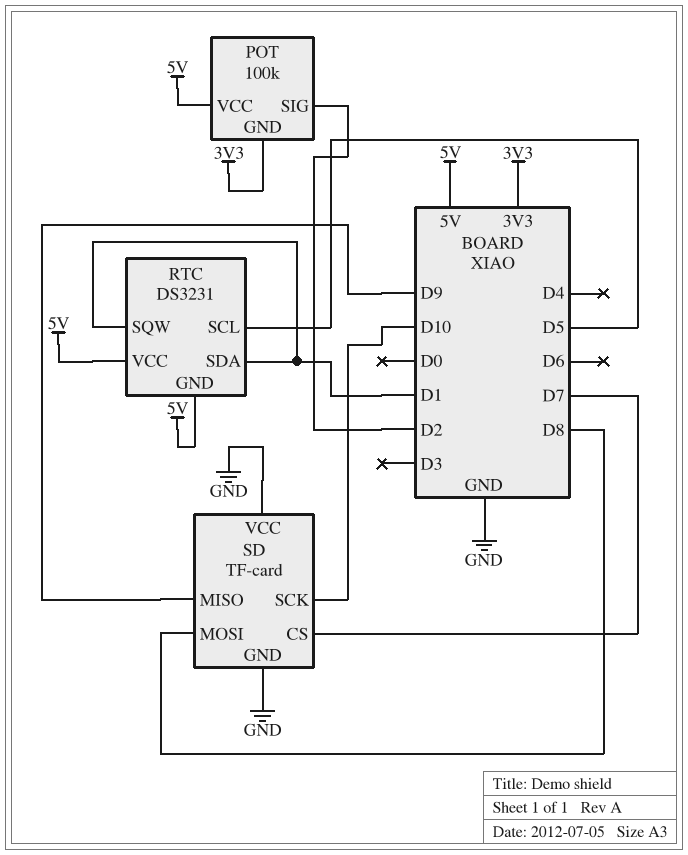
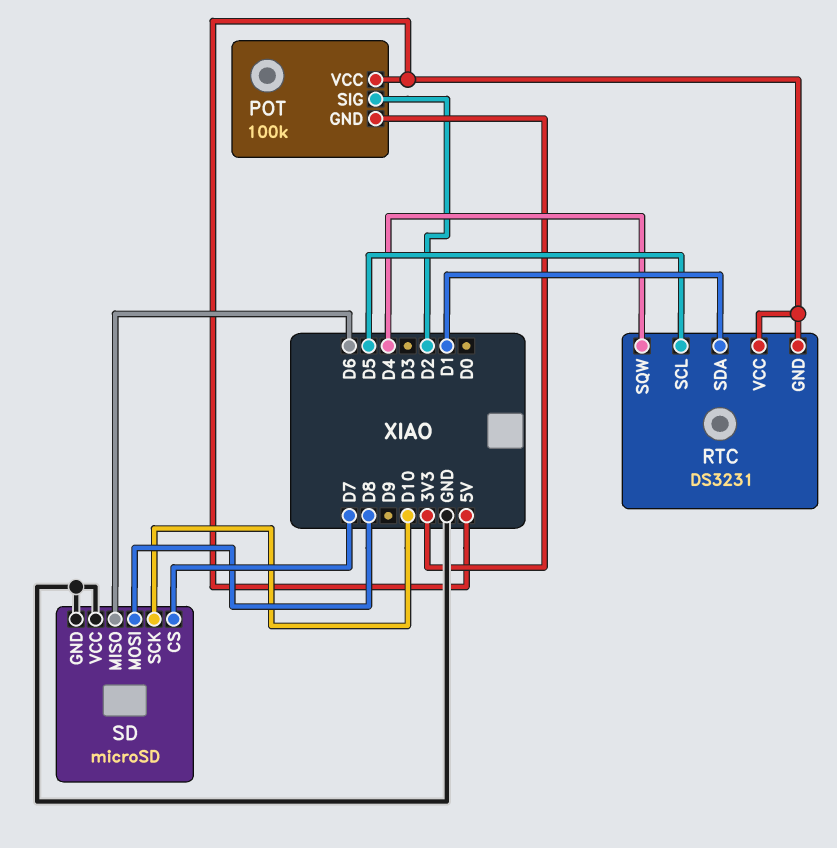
RTC pin SQW: D1 -> D4
SD: TF-card -> microSD
SD pin MISO: D9 -> D6

